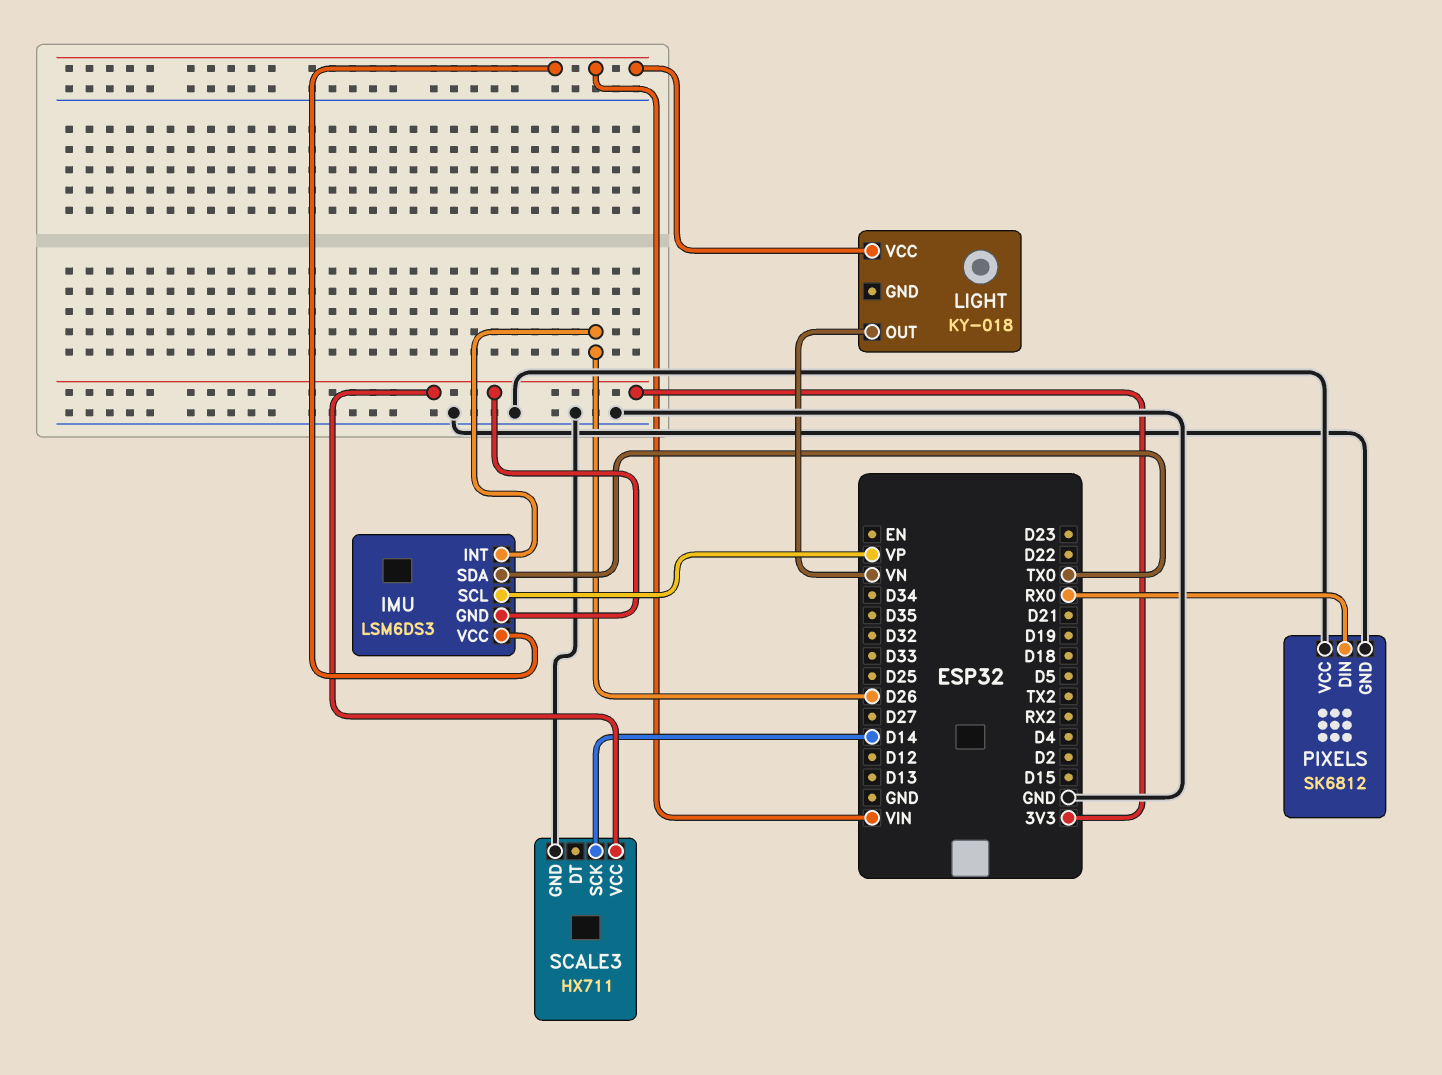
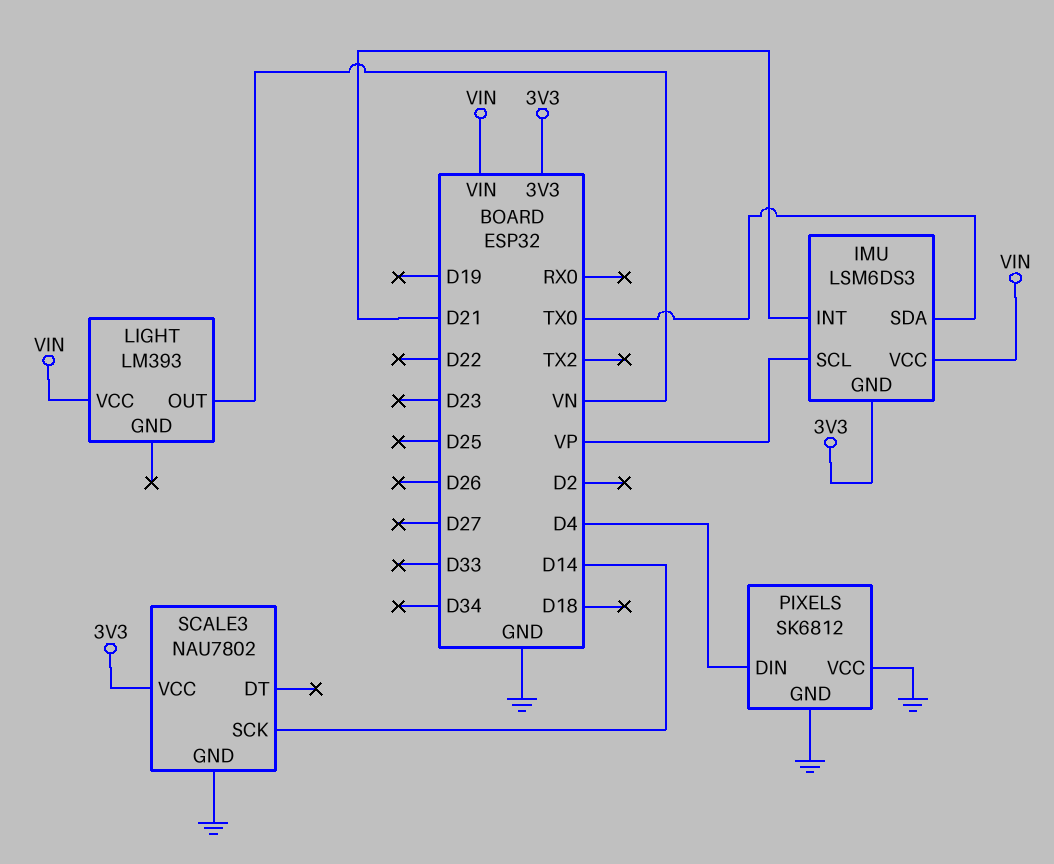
IMU pin INT: D26 -> D21
LIGHT: KY-018 -> LM393
PIXELS pin DIN: RX0 -> D4
SCALE3: HX711 -> NAU7802

